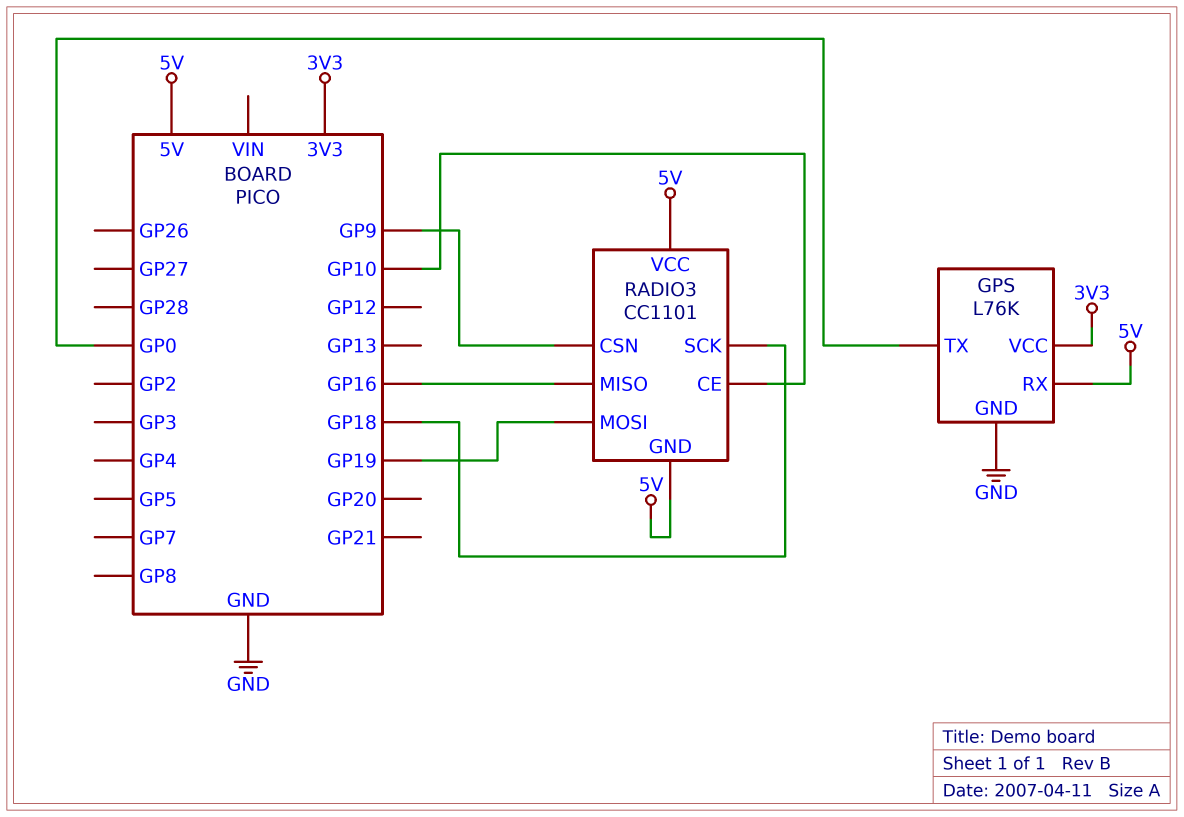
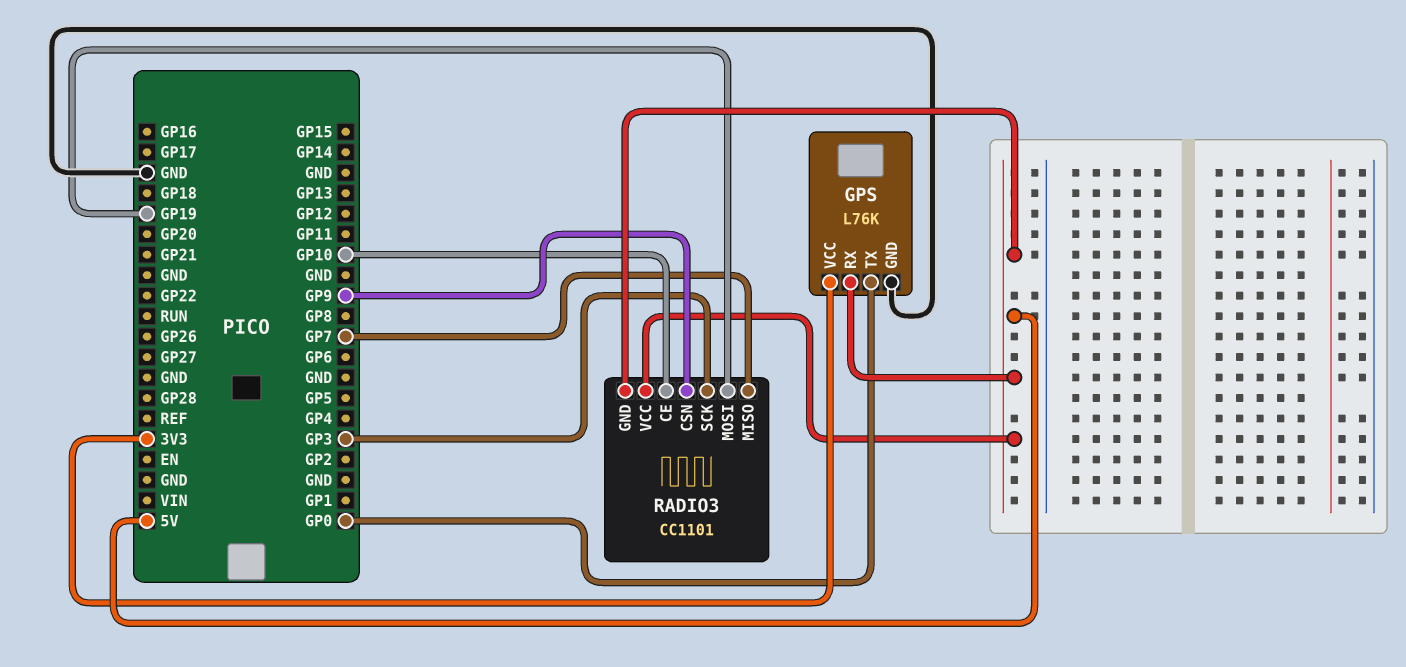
RADIO3 pin MISO: GP16 -> GP7
RADIO3 pin SCK: GP18 -> GP3

